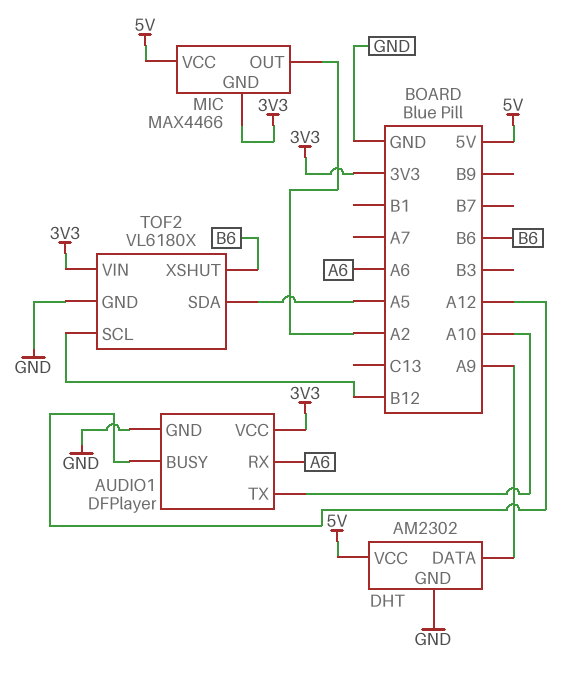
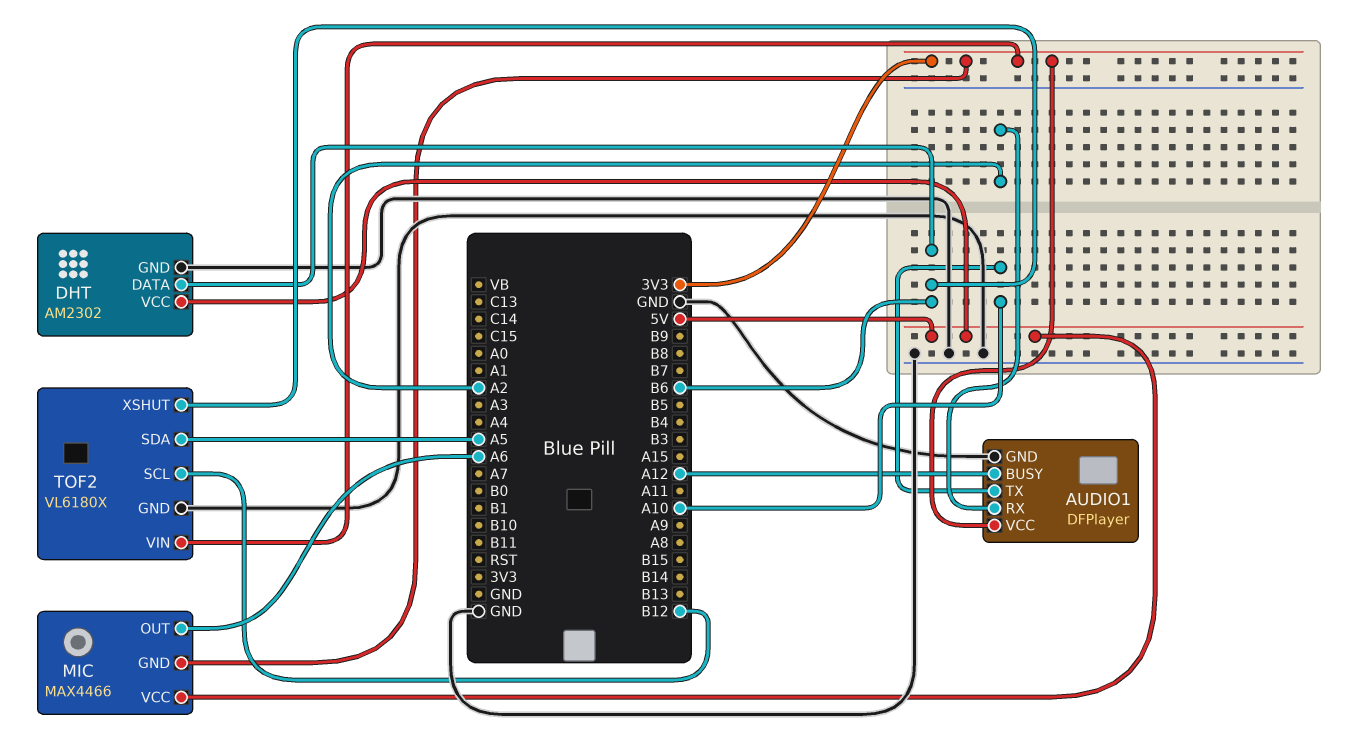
AUDIO1 pin RX: A6 -> A2
DHT pin DATA: A9 -> B6
MIC pin OUT: A2 -> A6

